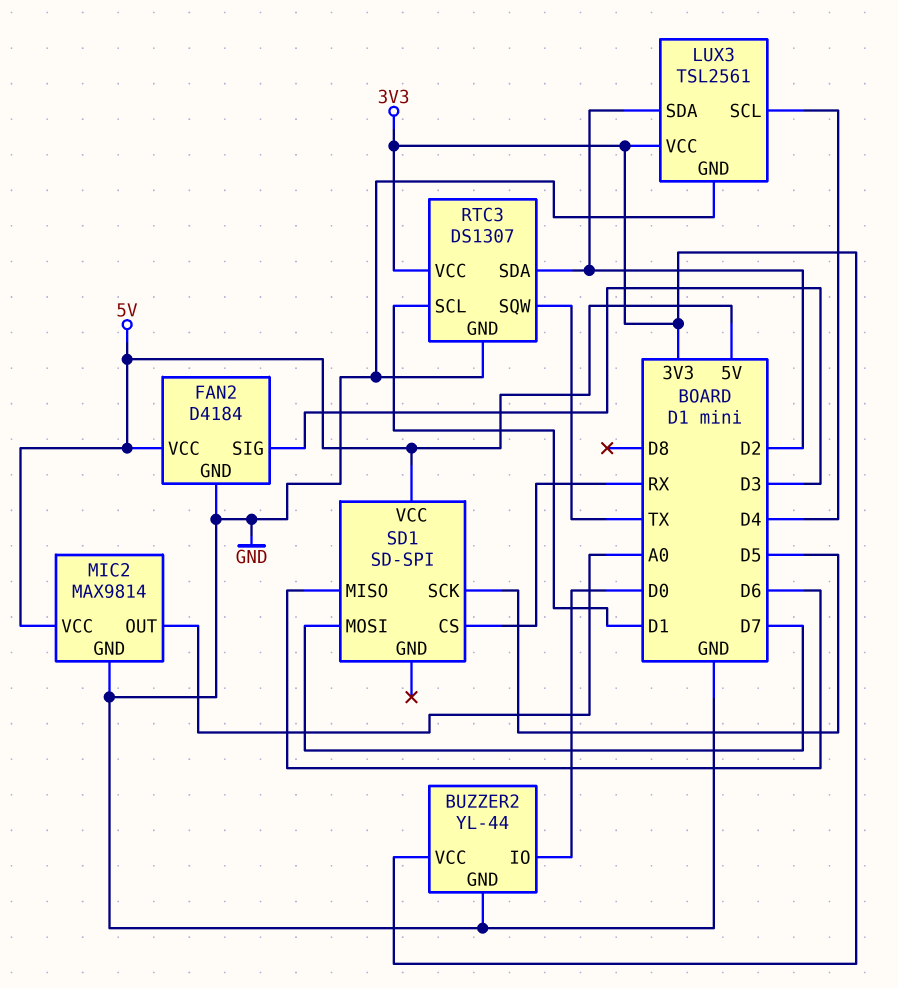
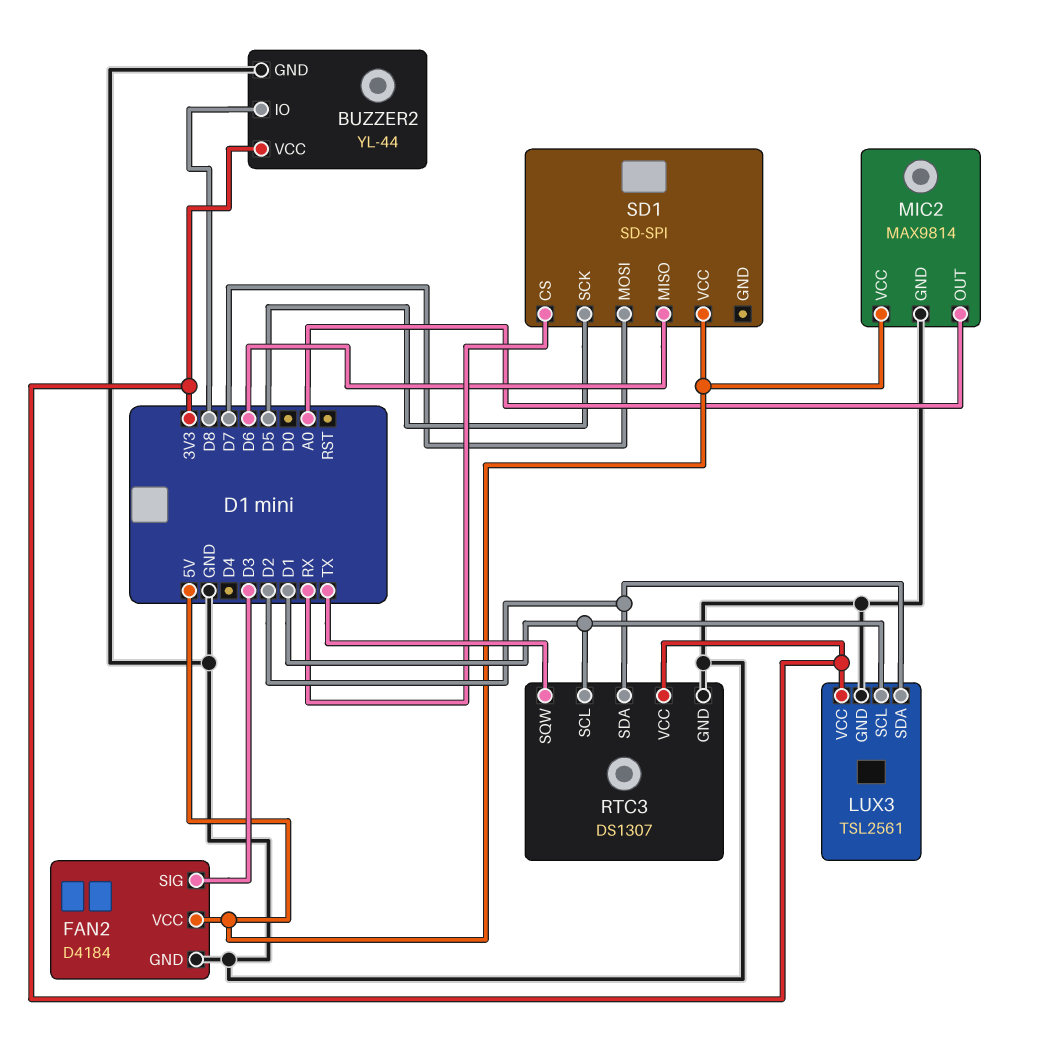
BUZZER2 pin IO: D0 -> D8
LUX3 pin SCL: D4 -> D1

